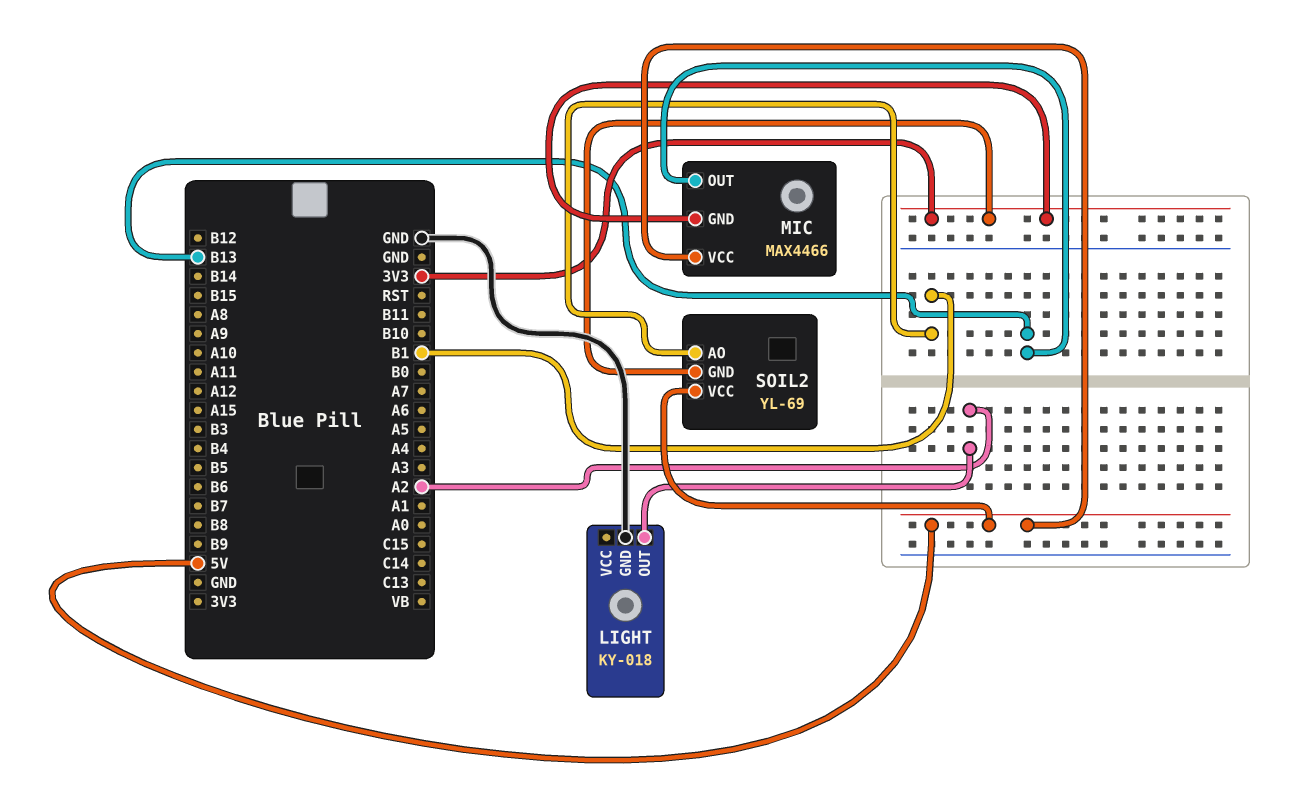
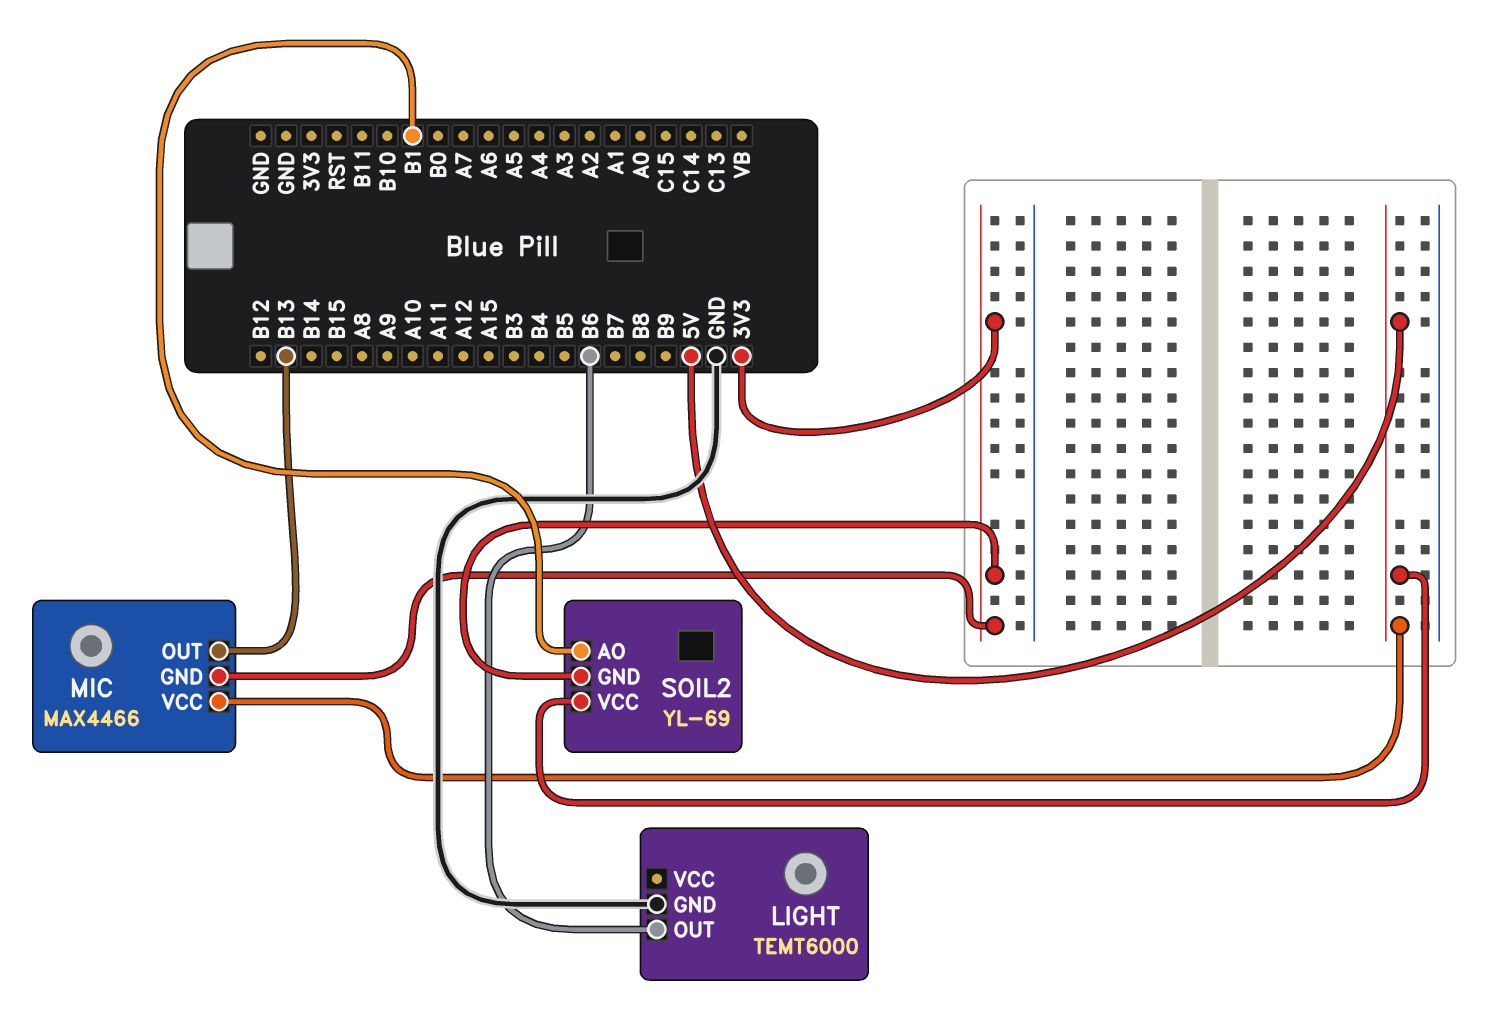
LIGHT: KY-018 -> TEMT6000
LIGHT pin OUT: A2 -> B6

